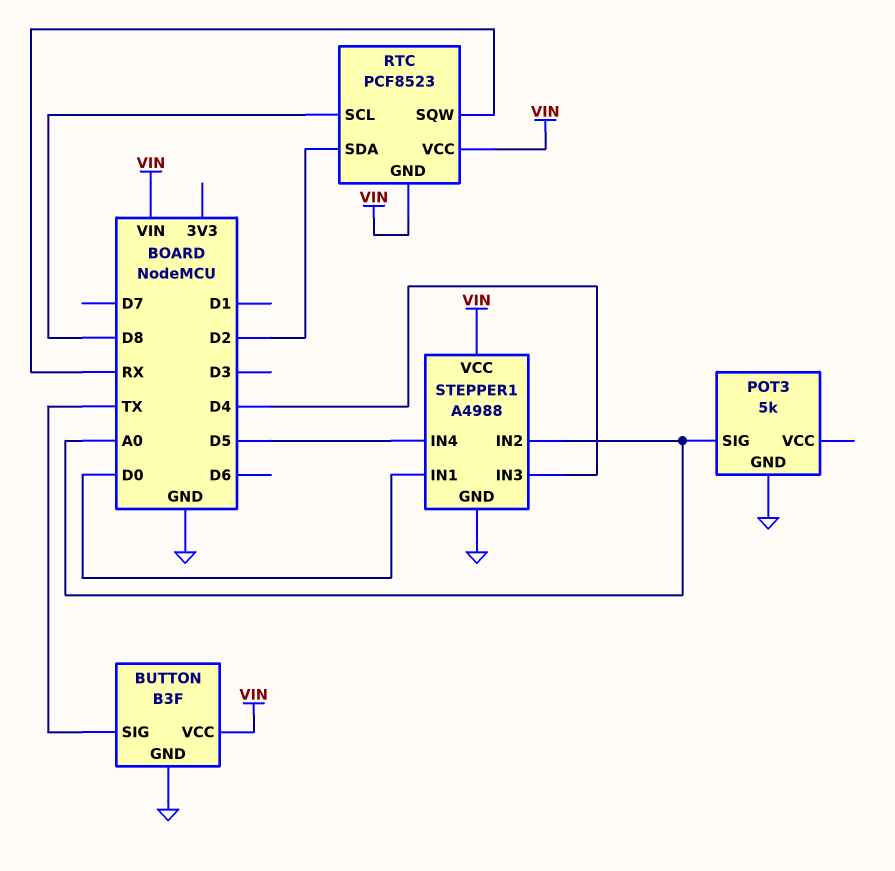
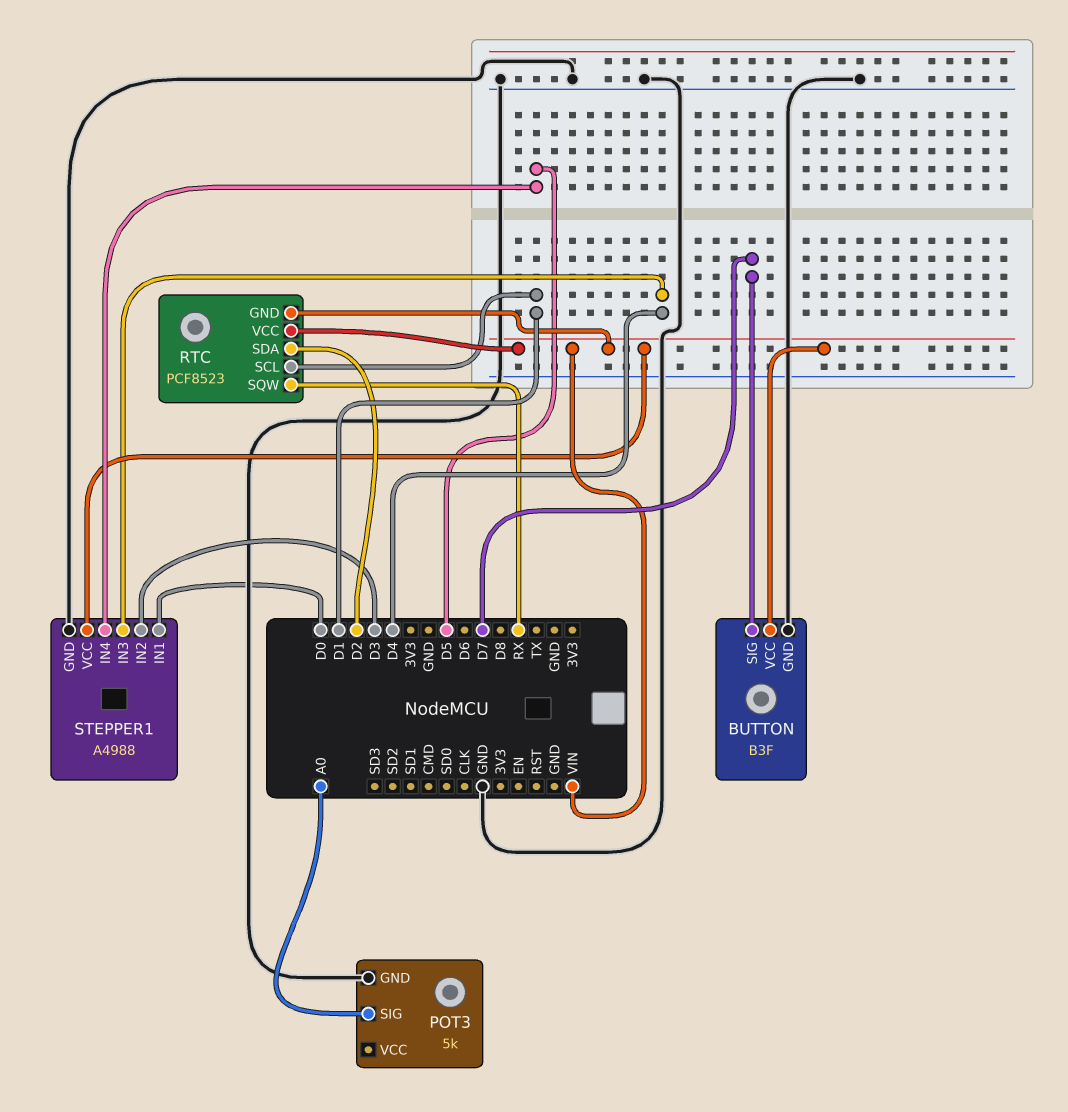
BUTTON pin SIG: TX -> D7
RTC pin SCL: D8 -> D1
STEPPER1 pin IN2: A0 -> D3

